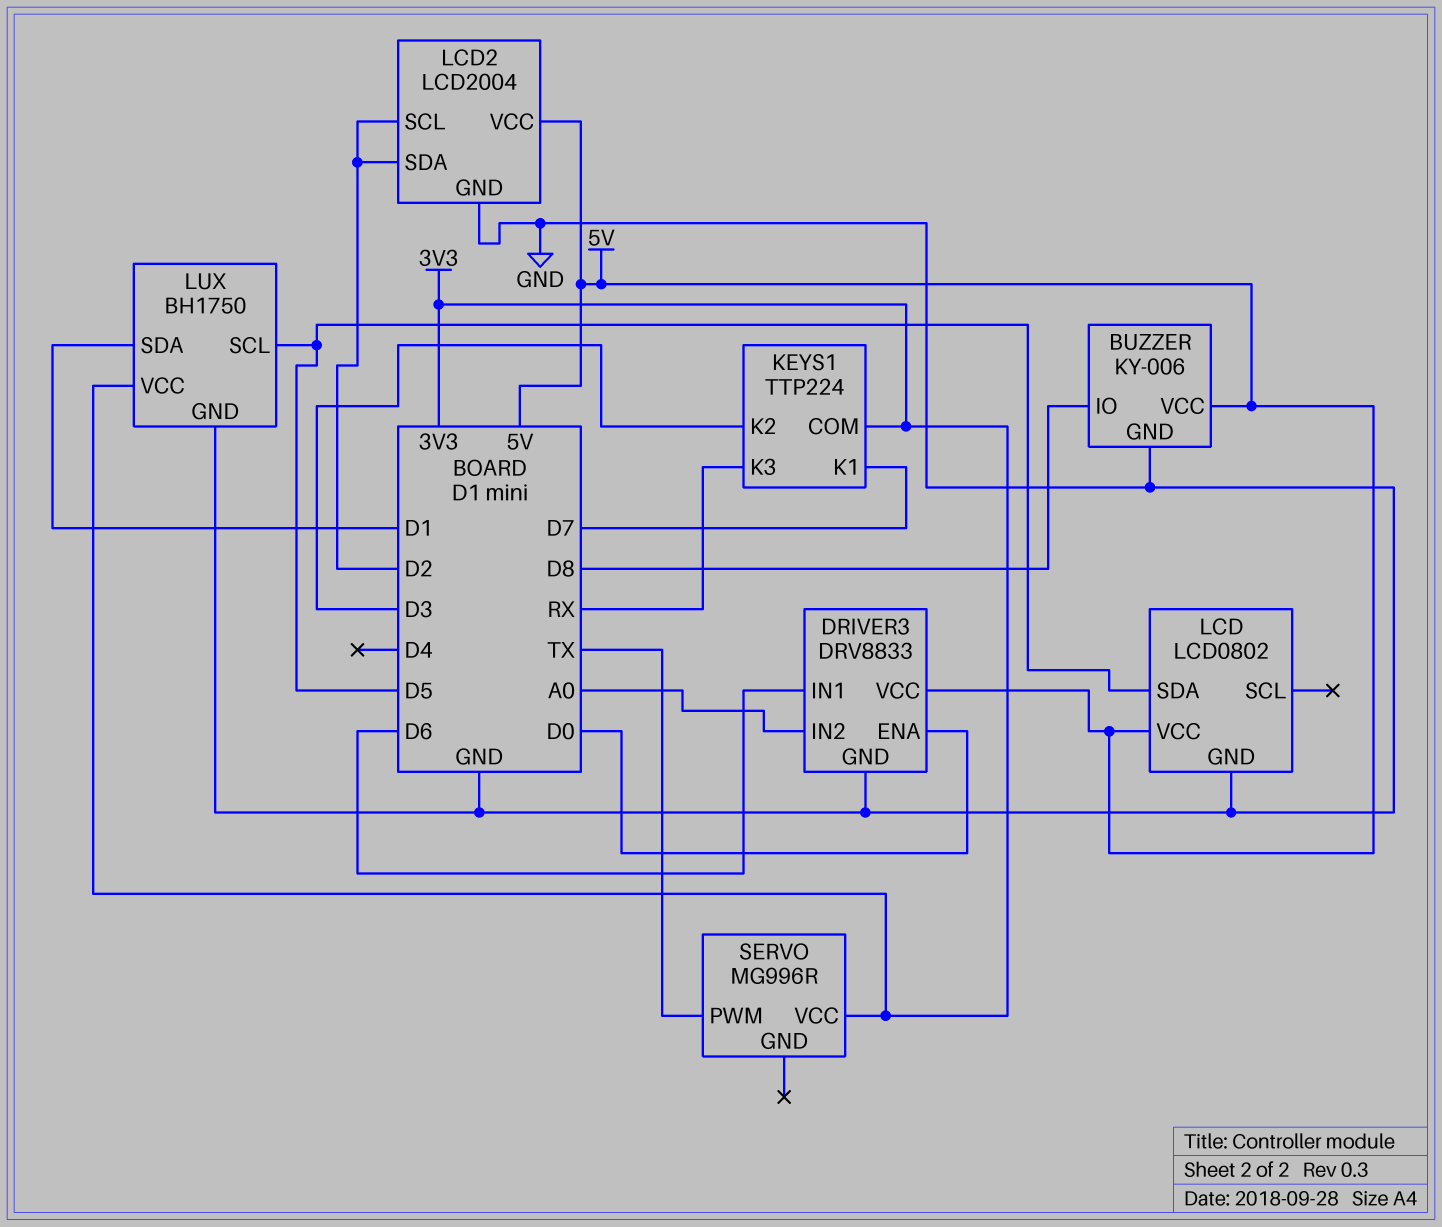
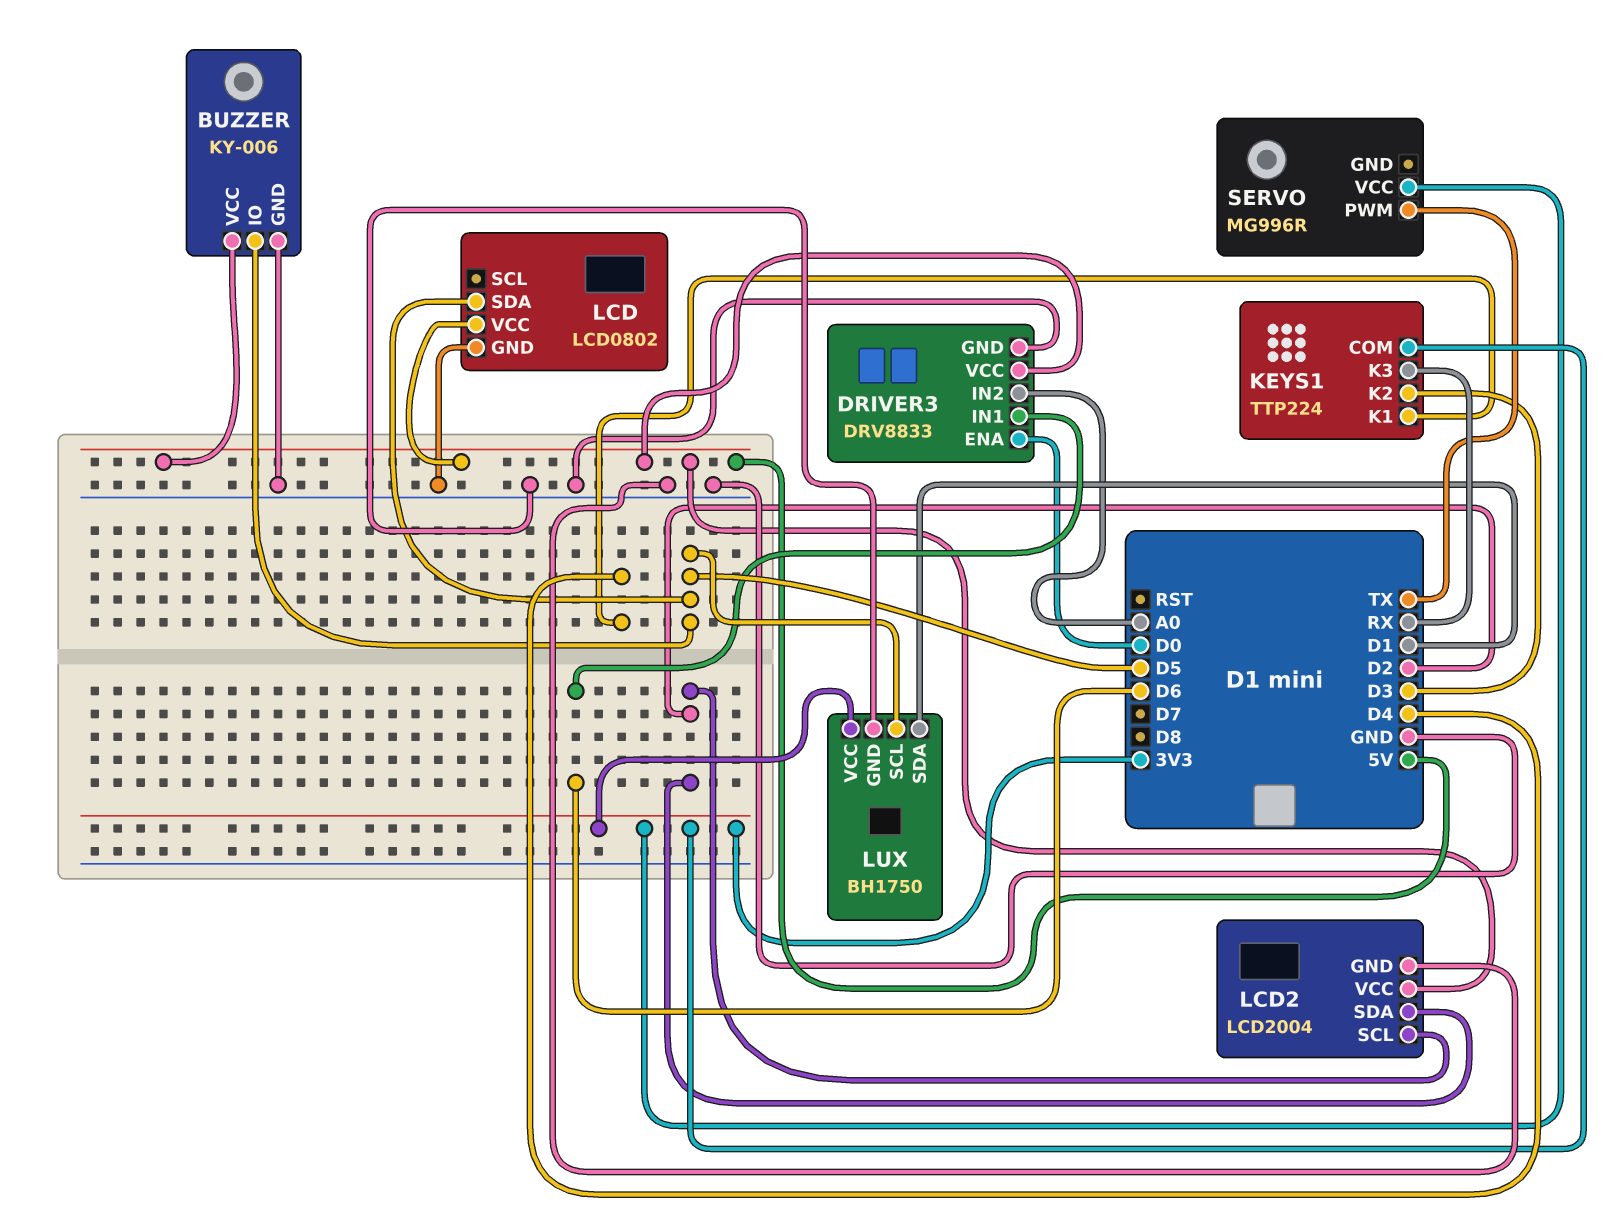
BUZZER pin IO: D8 -> D5
KEYS1 pin K1: D7 -> D4

